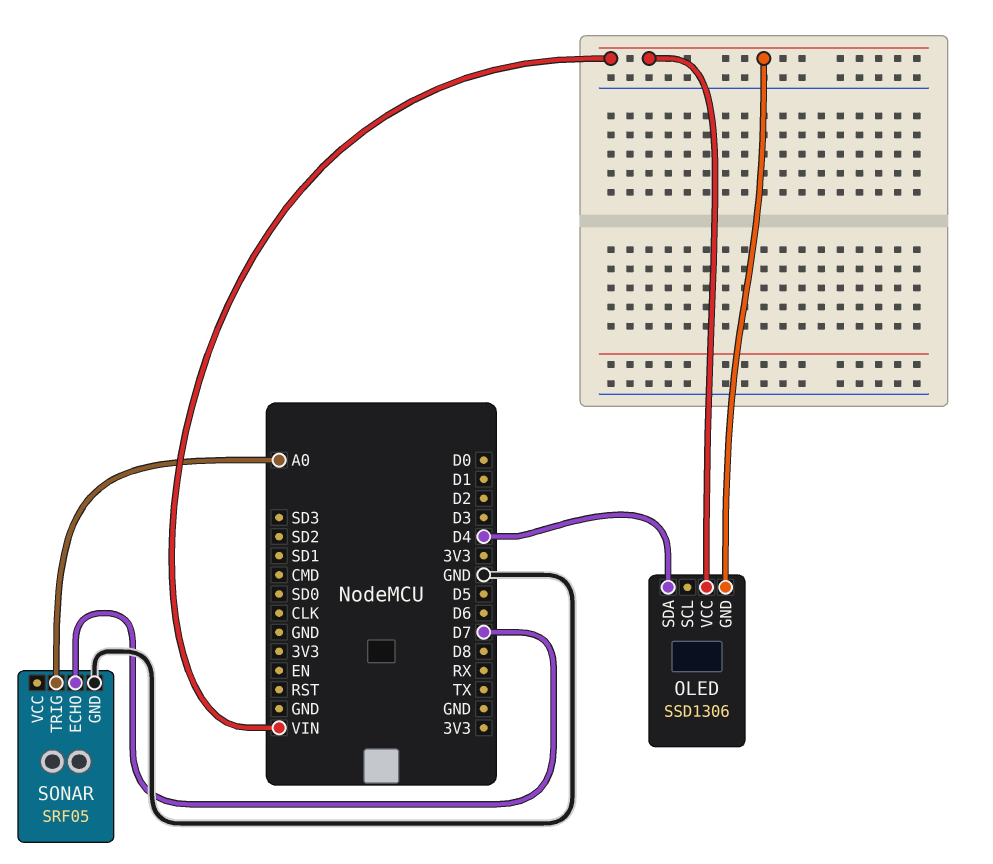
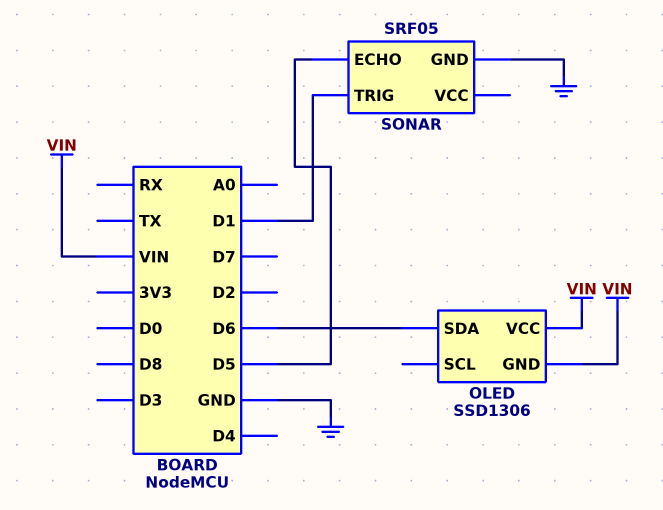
OLED pin SDA: D4 -> D6
SONAR pin ECHO: D7 -> D5
SONAR pin TRIG: A0 -> D1

